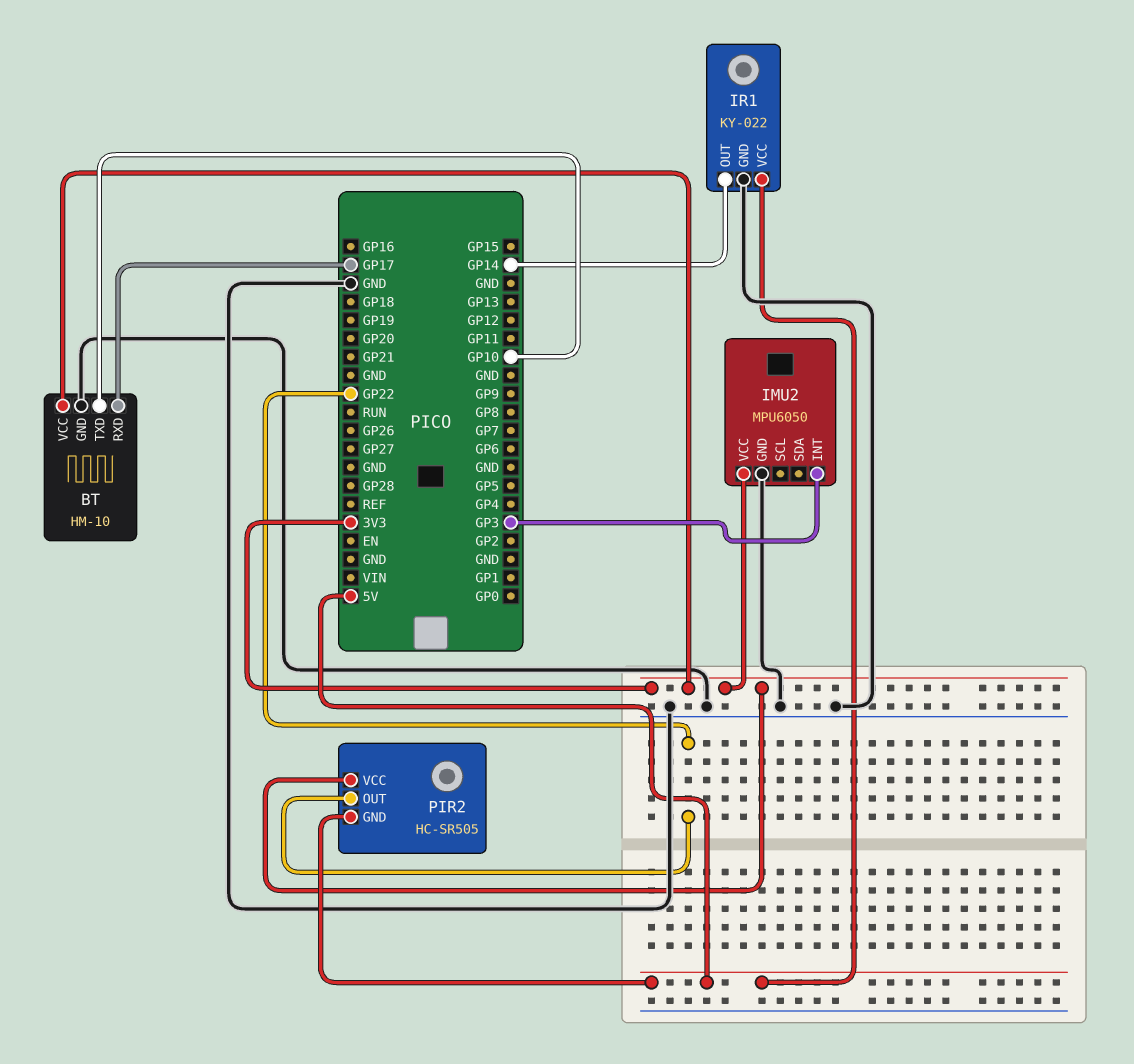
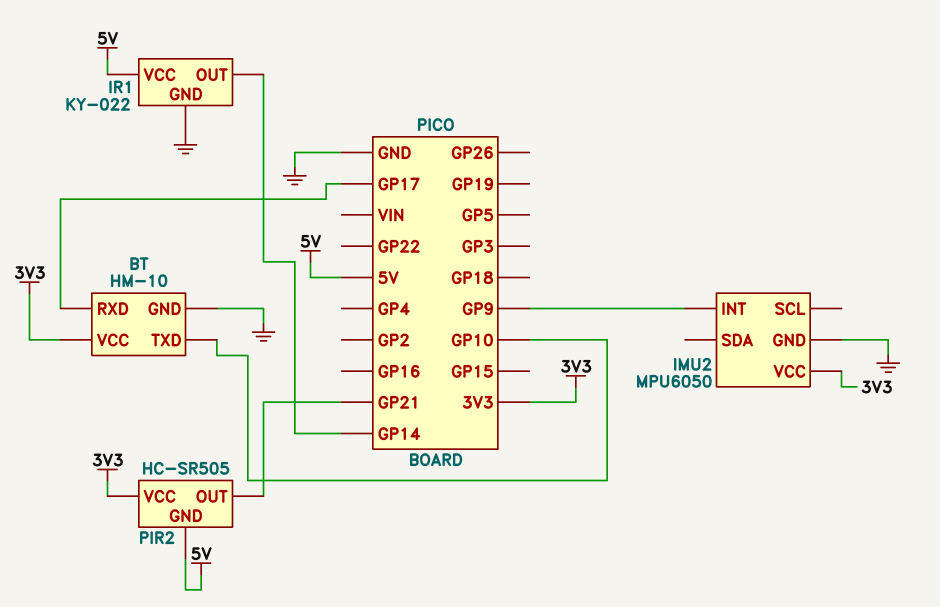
IMU2 pin INT: GP3 -> GP9
PIR2 pin OUT: GP22 -> GP21

